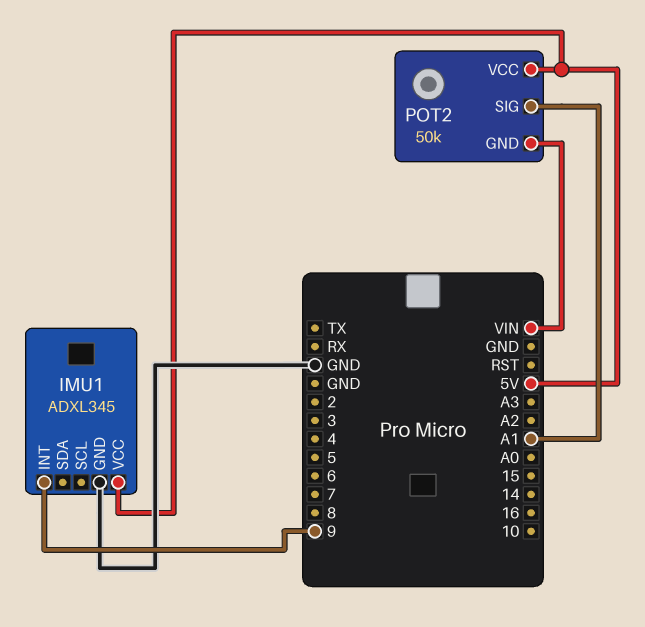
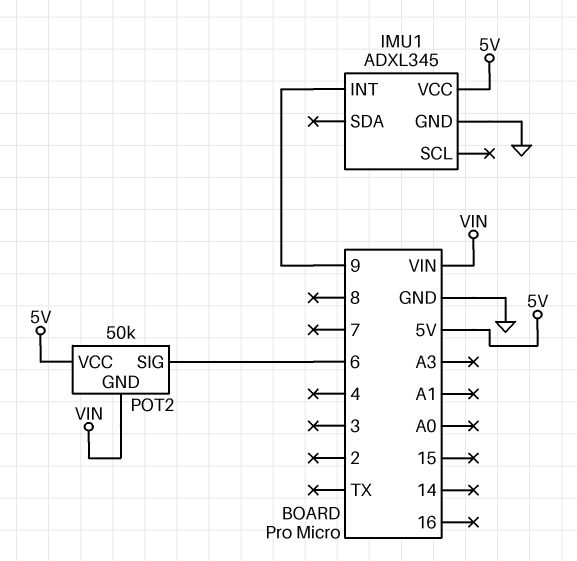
POT2 pin SIG: A1 -> 6

